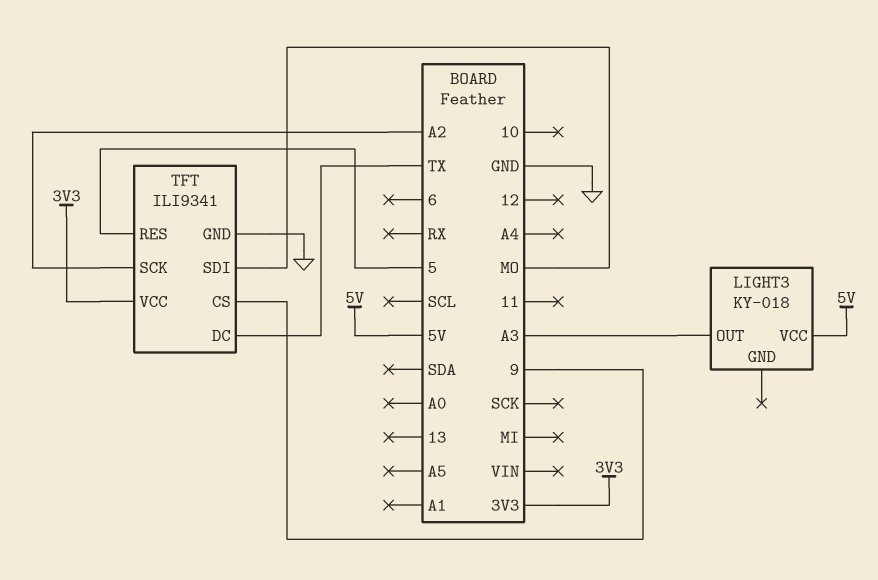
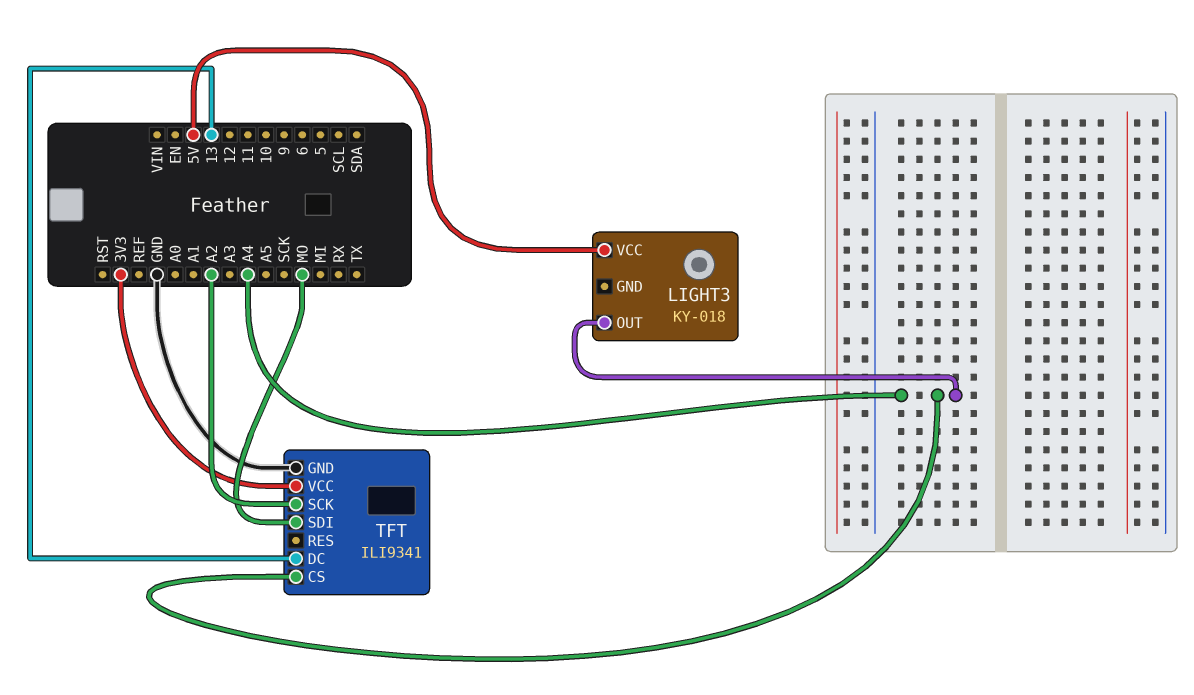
LIGHT3 pin OUT: A3 -> A4
TFT pin CS: 9 -> A4
TFT pin DC: TX -> 13
TFT pin RES: 5 -> none

